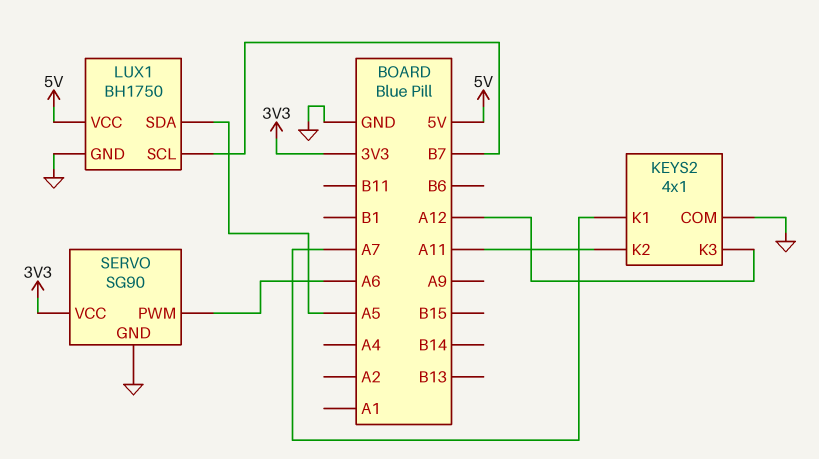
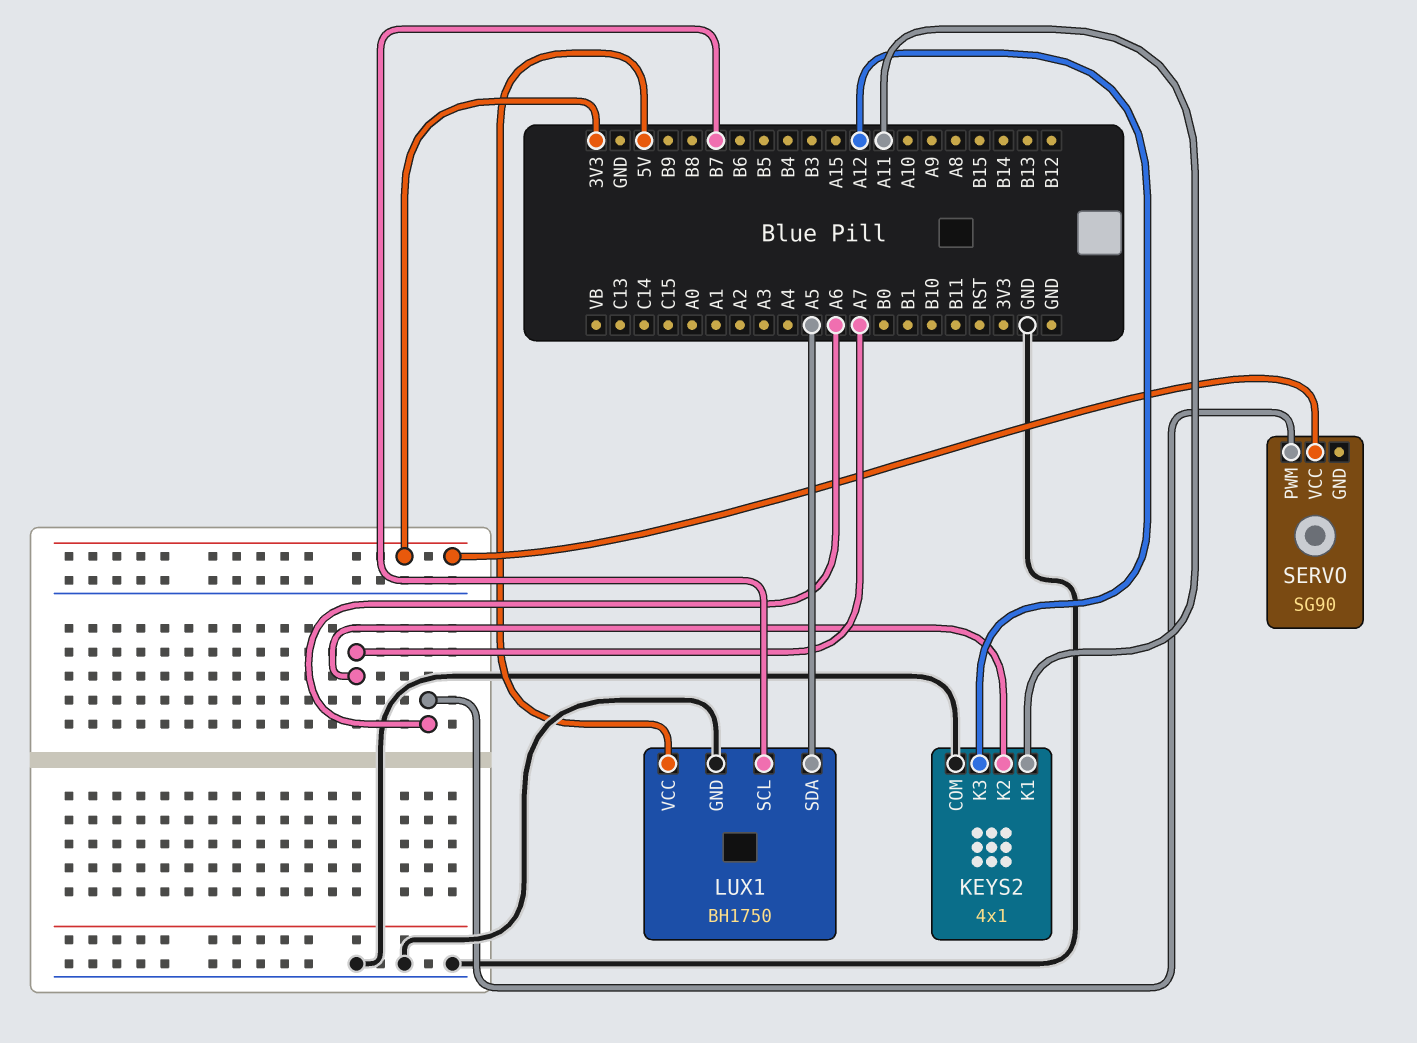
KEYS2 pin K1: A7 -> A11
KEYS2 pin K2: A11 -> A7
SERVO pin GND: GND -> none

